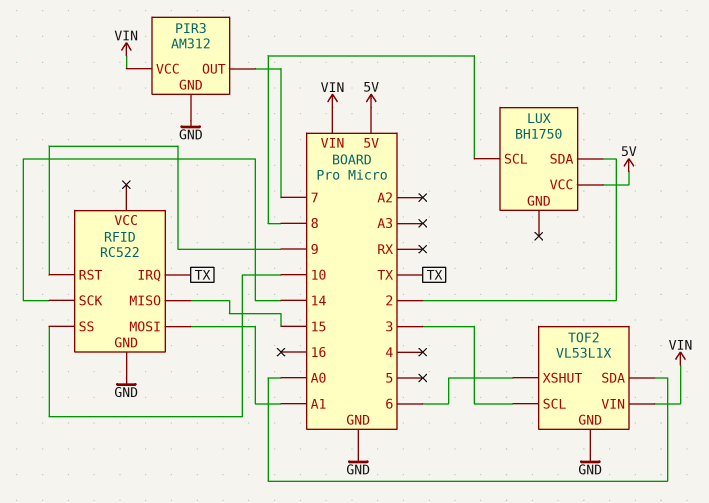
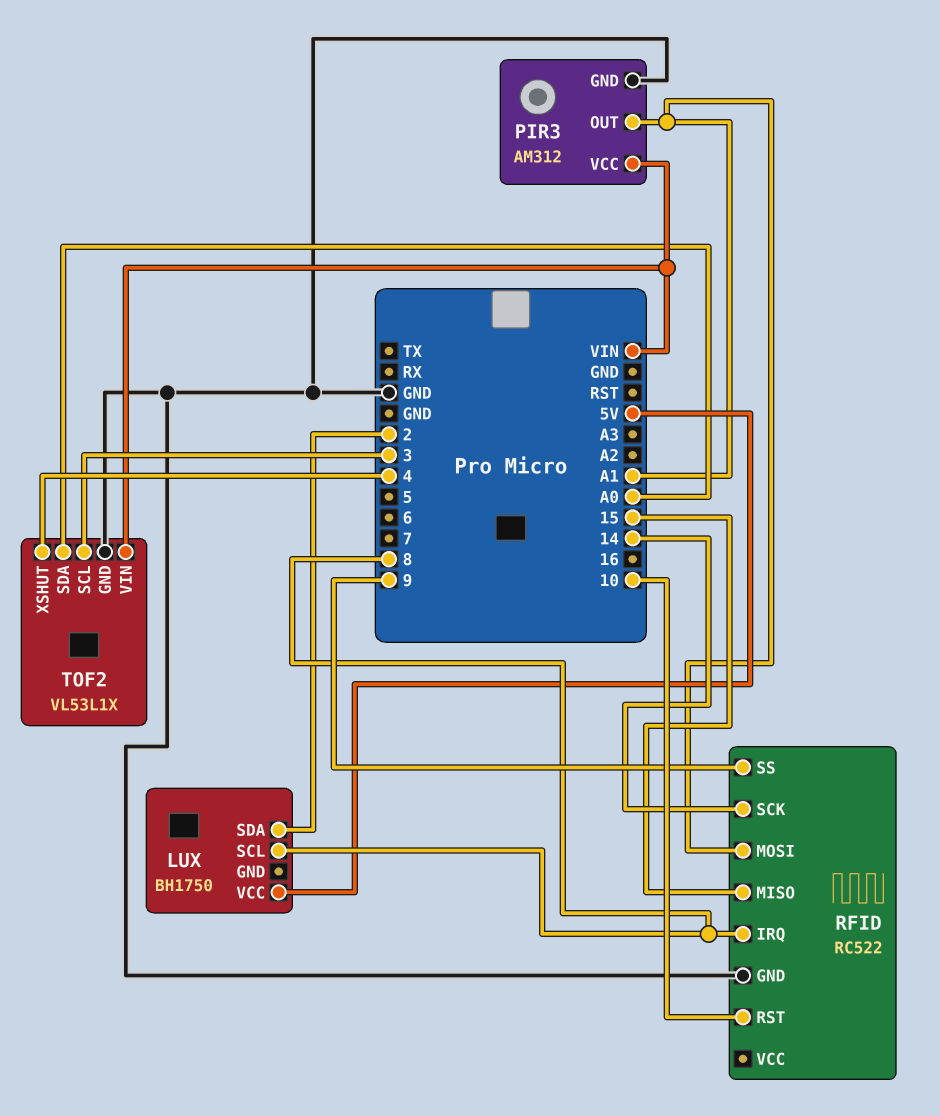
PIR3 pin OUT: 7 -> A1
RFID pin IRQ: TX -> 8
RFID pin RST: 9 -> 10
RFID pin SS: 10 -> 9
TOF2 pin XSHUT: 6 -> 4

